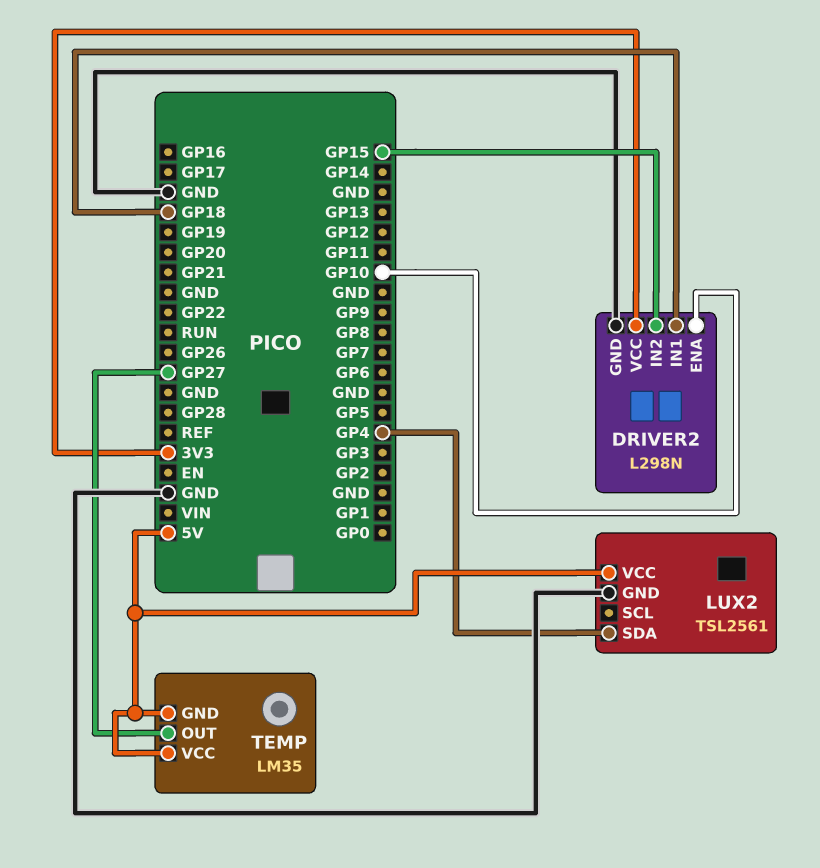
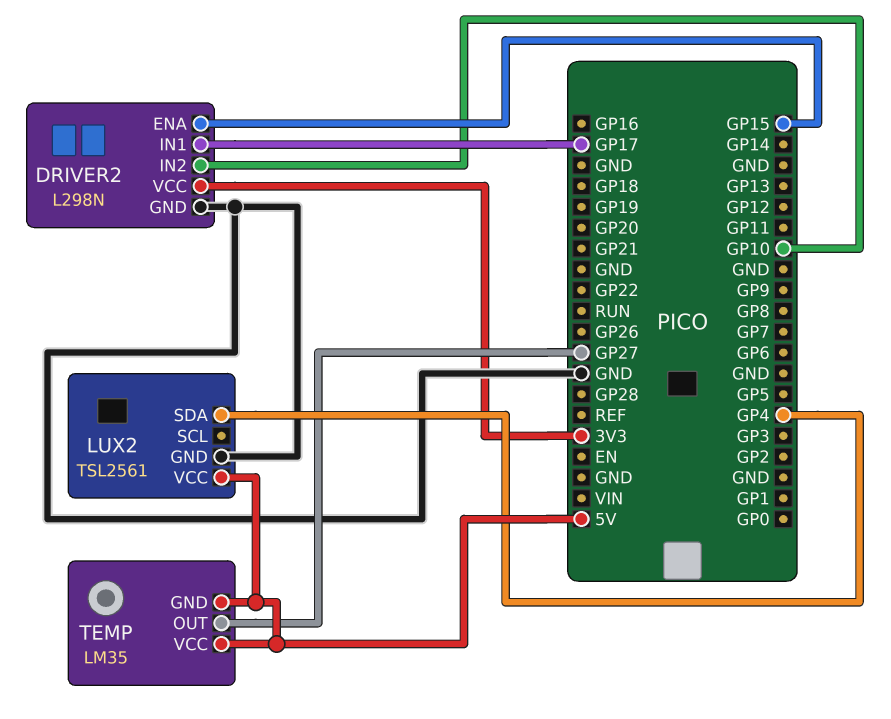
DRIVER2 pin ENA: GP10 -> GP15
DRIVER2 pin IN1: GP18 -> GP17
DRIVER2 pin IN2: GP15 -> GP10

